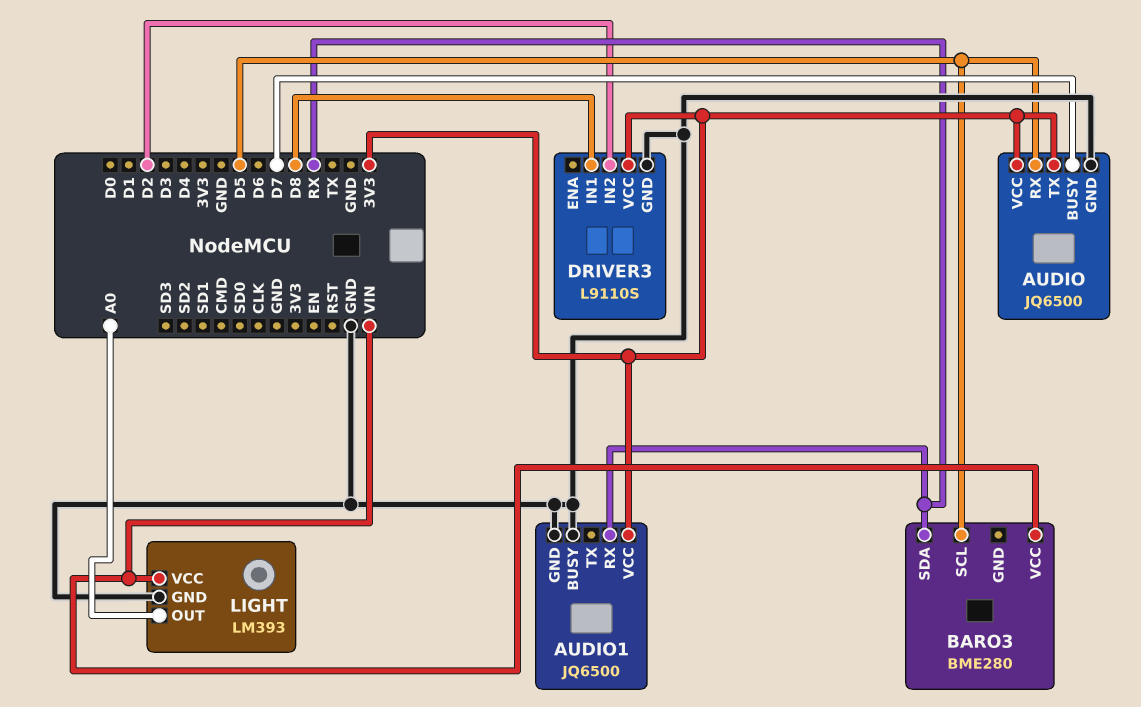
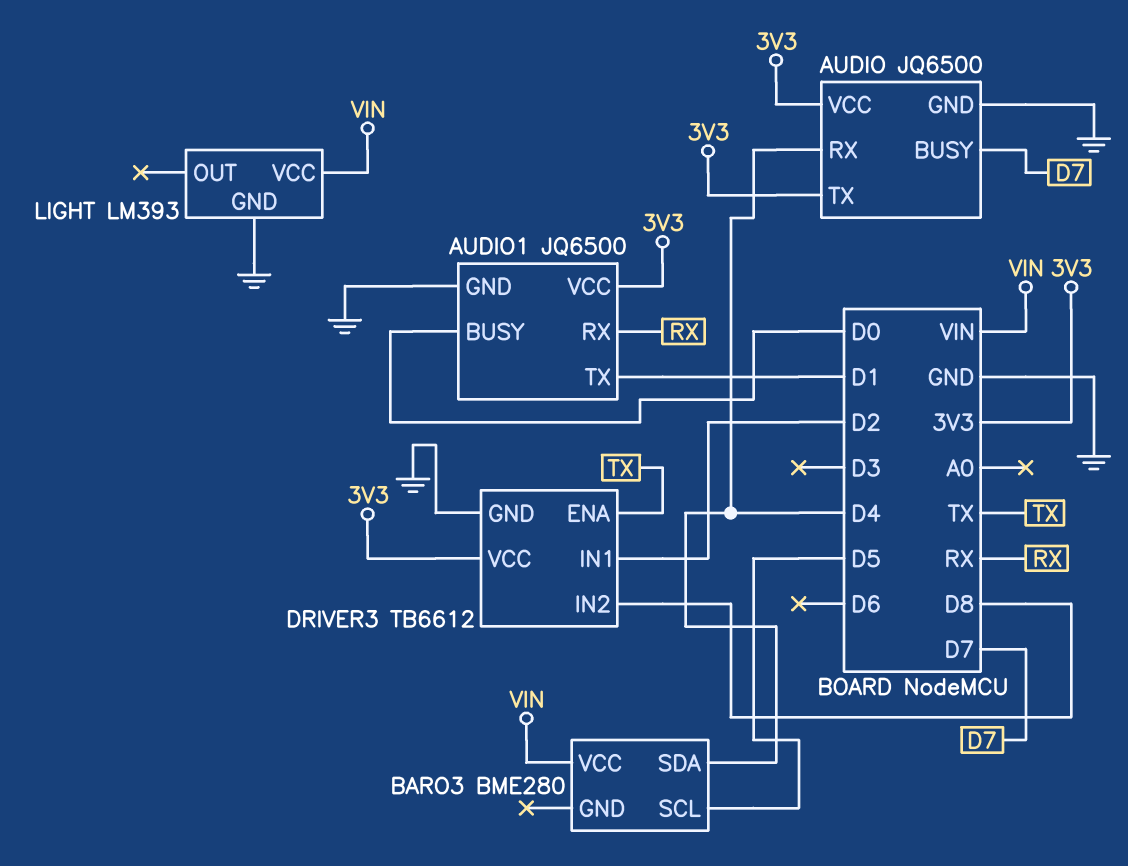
AUDIO pin RX: D5 -> D4
AUDIO1 pin BUSY: GND -> D0
AUDIO1 pin TX: none -> D1
BARO3 pin SDA: RX -> D4
DRIVER3: L9110S -> TB6612
DRIVER3 pin ENA: none -> TX
DRIVER3 pin IN1: D8 -> D2
DRIVER3 pin IN2: D2 -> D8
LIGHT pin OUT: A0 -> none

